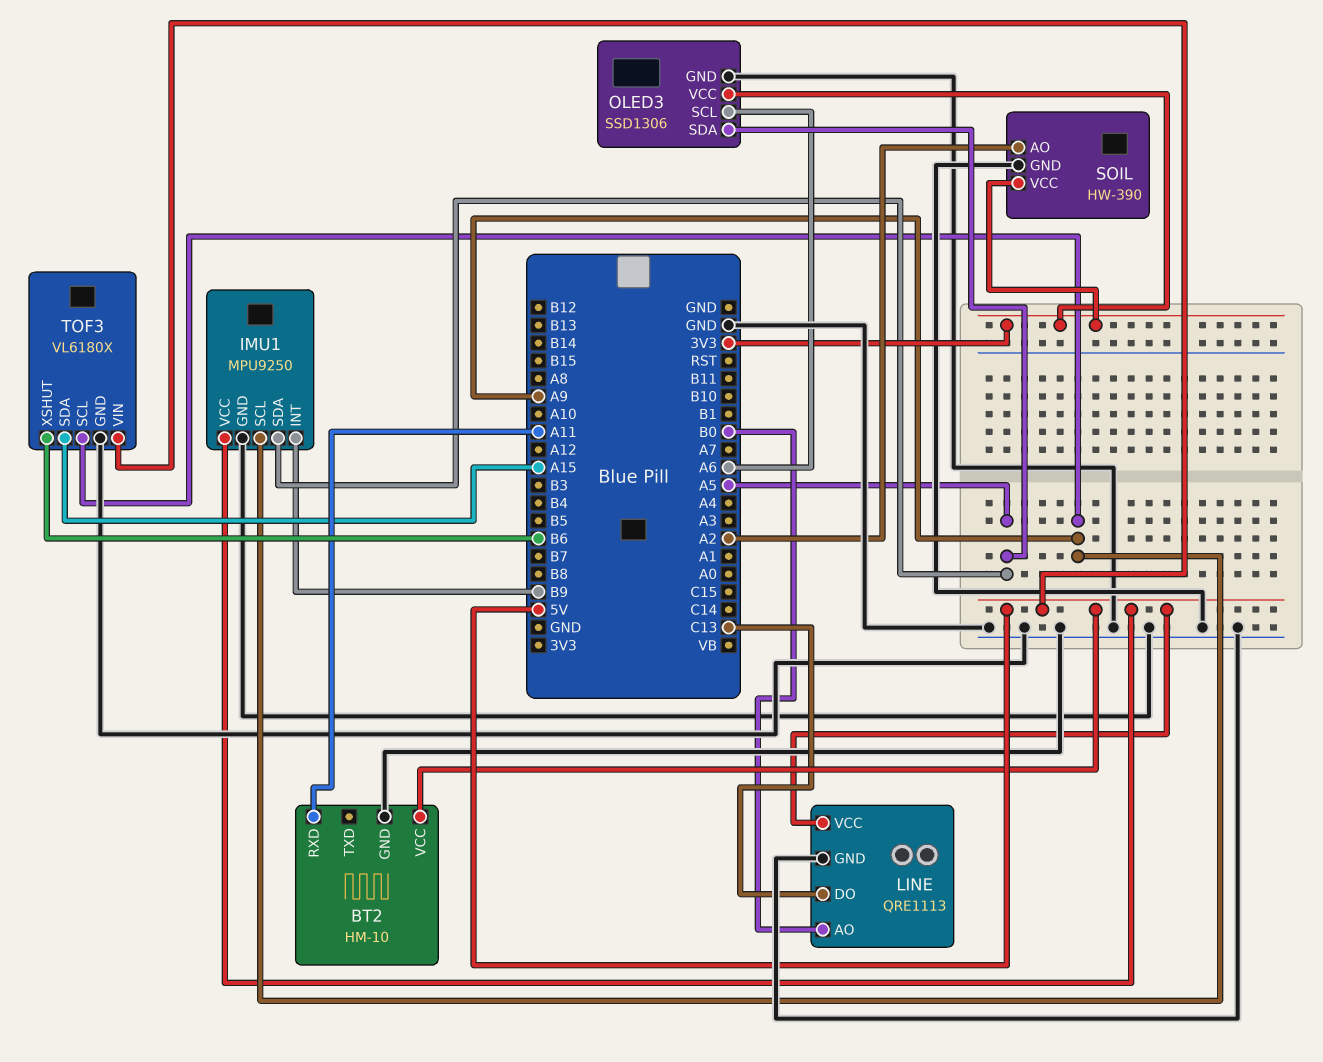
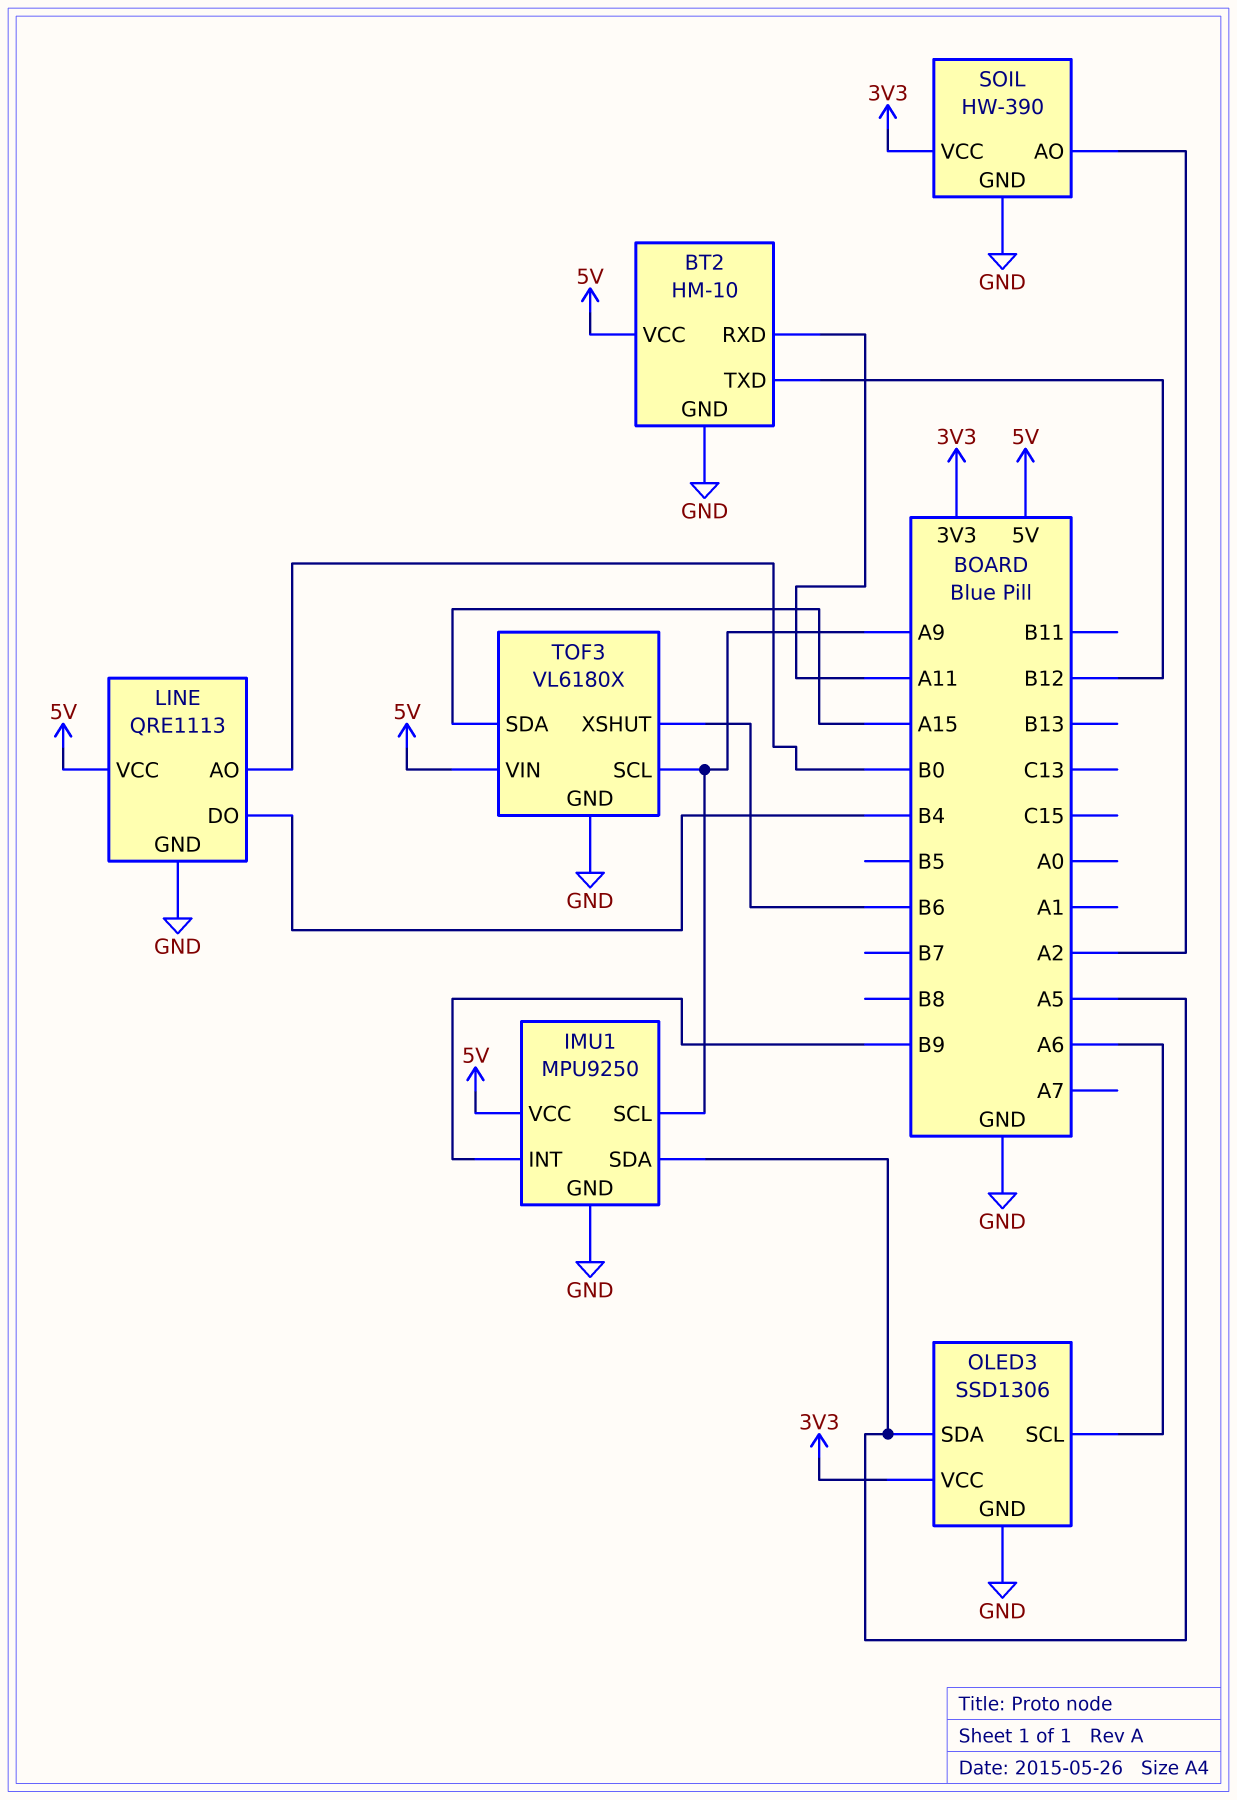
BT2 pin TXD: none -> B12
LINE pin DO: C13 -> B4

